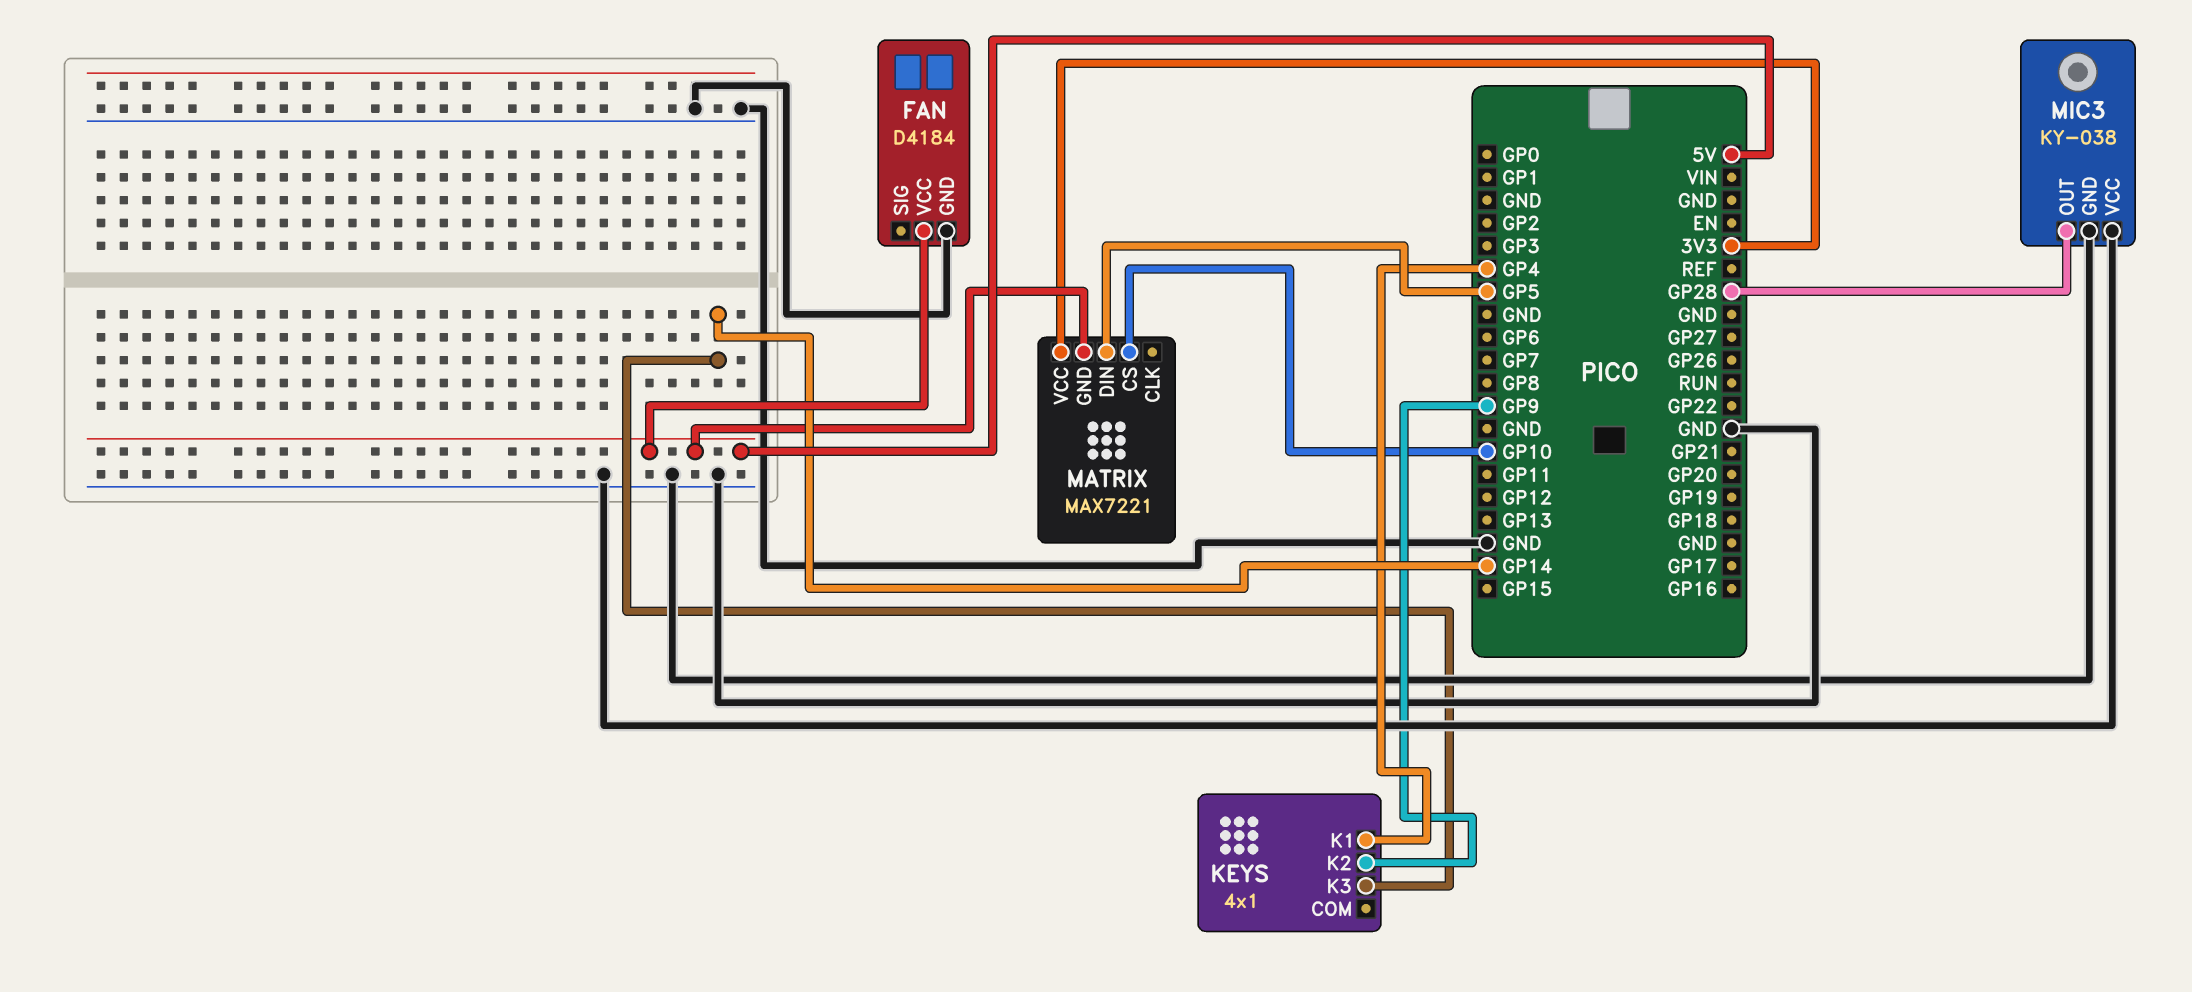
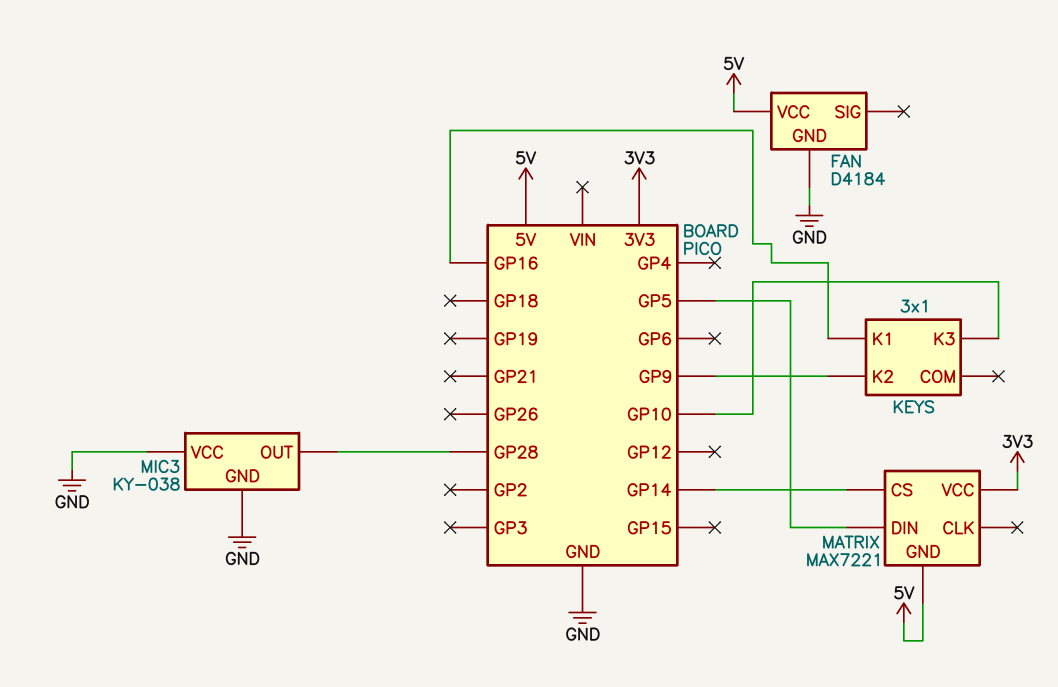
KEYS: 4x1 -> 3x1
KEYS pin K1: GP4 -> GP16
KEYS pin K3: GP14 -> GP10
MATRIX pin CS: GP10 -> GP14

